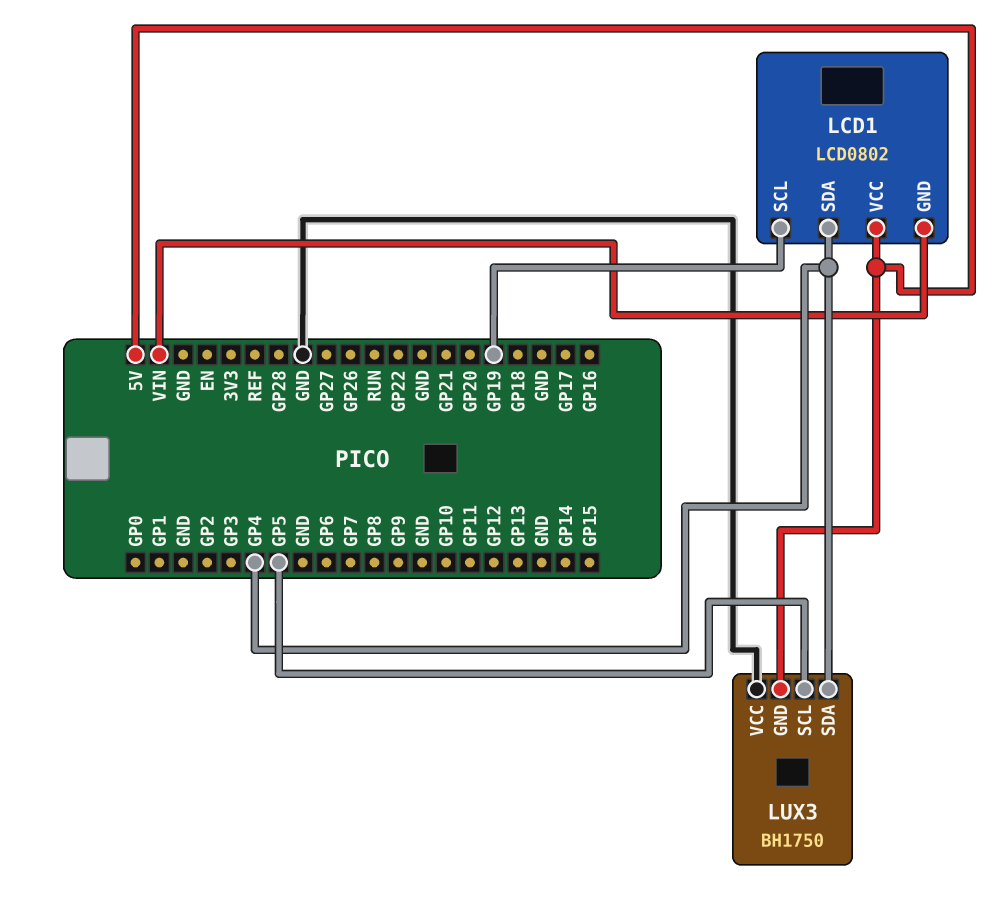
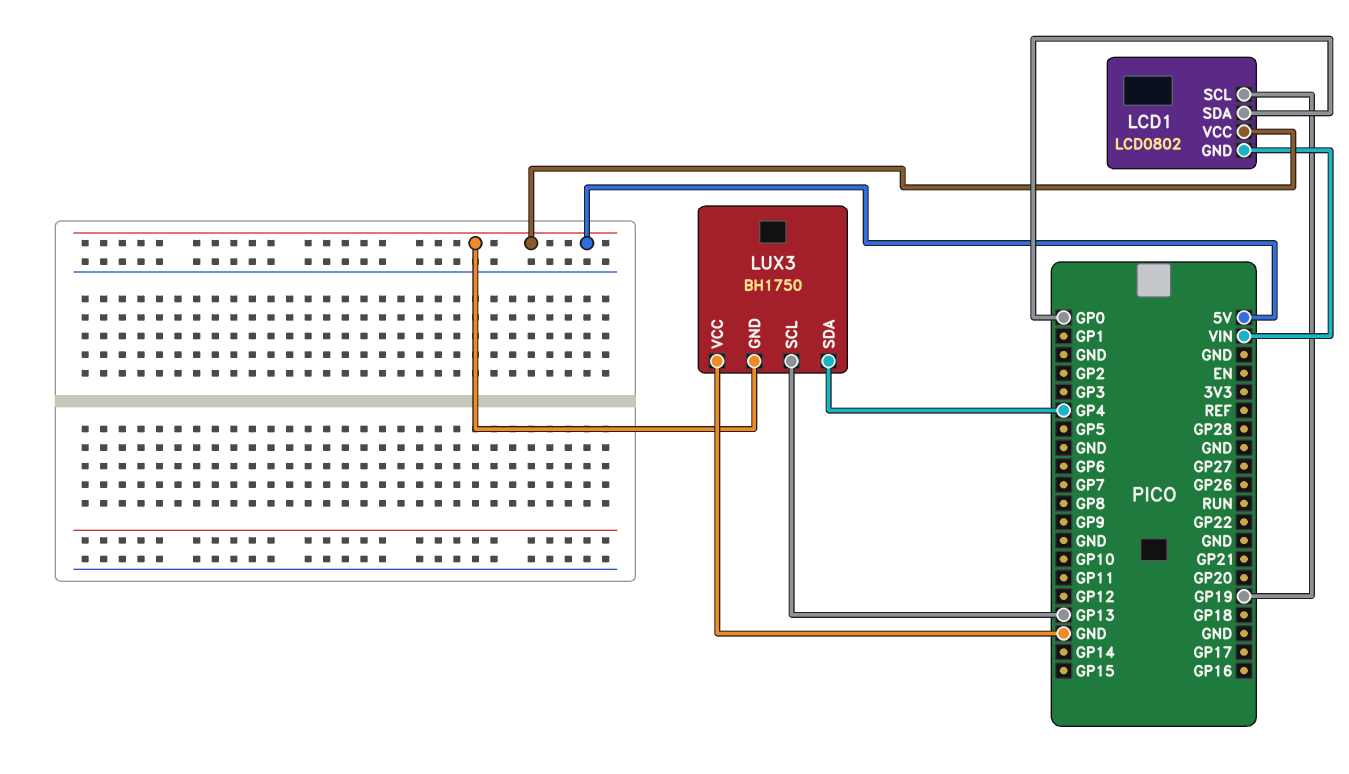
LCD1 pin SDA: GP4 -> GP0
LUX3 pin SCL: GP5 -> GP13

